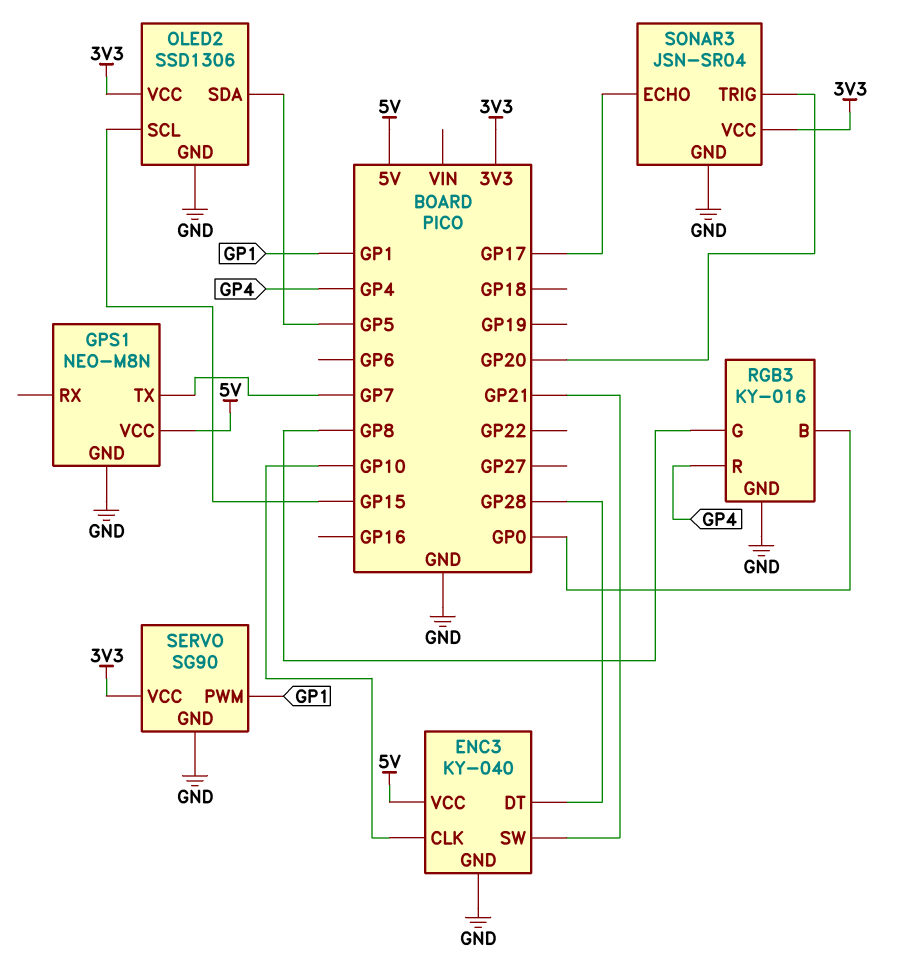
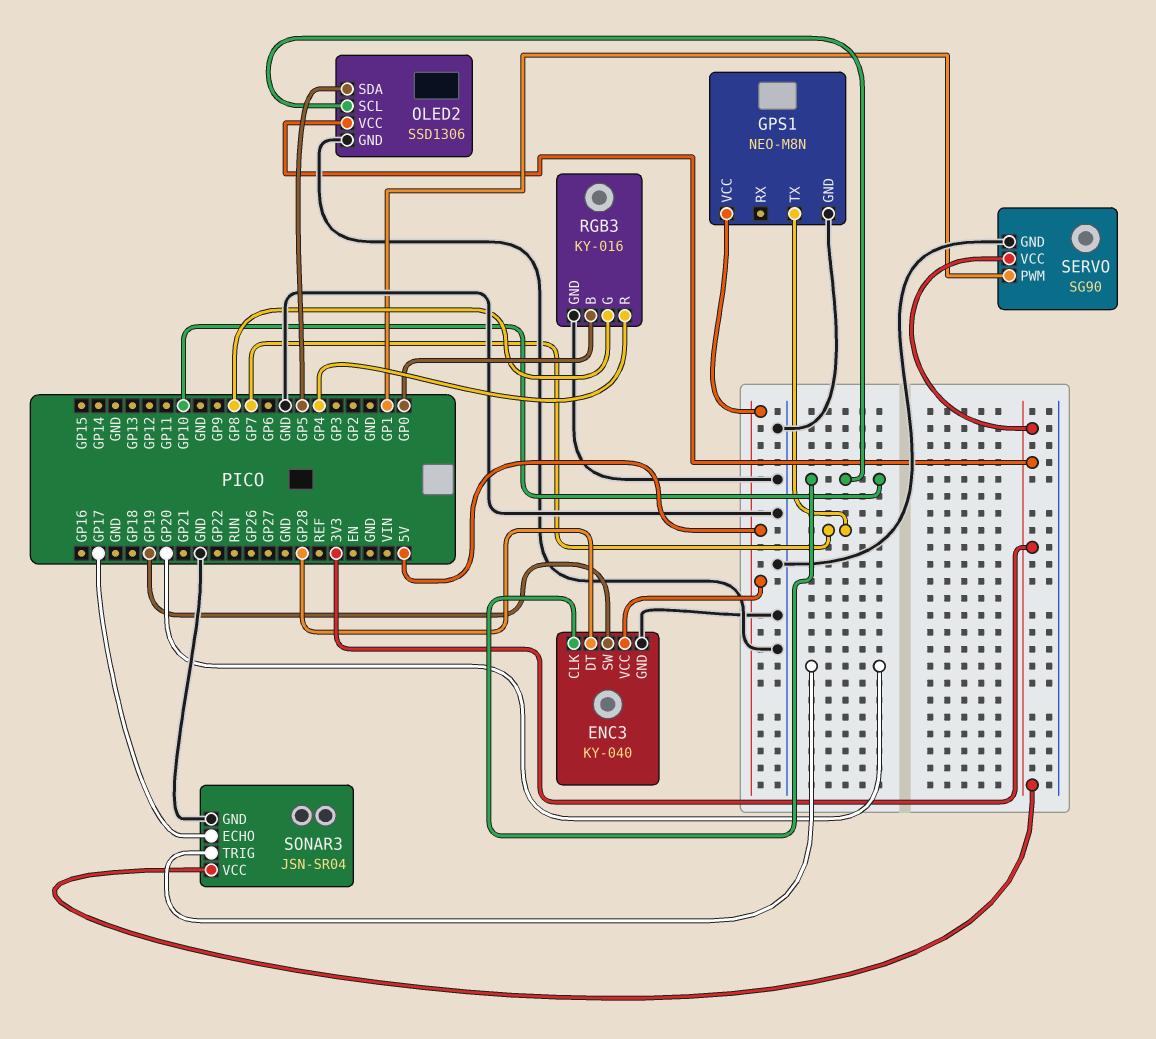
ENC3 pin SW: GP21 -> GP19
OLED2 pin SCL: GP15 -> GP10

